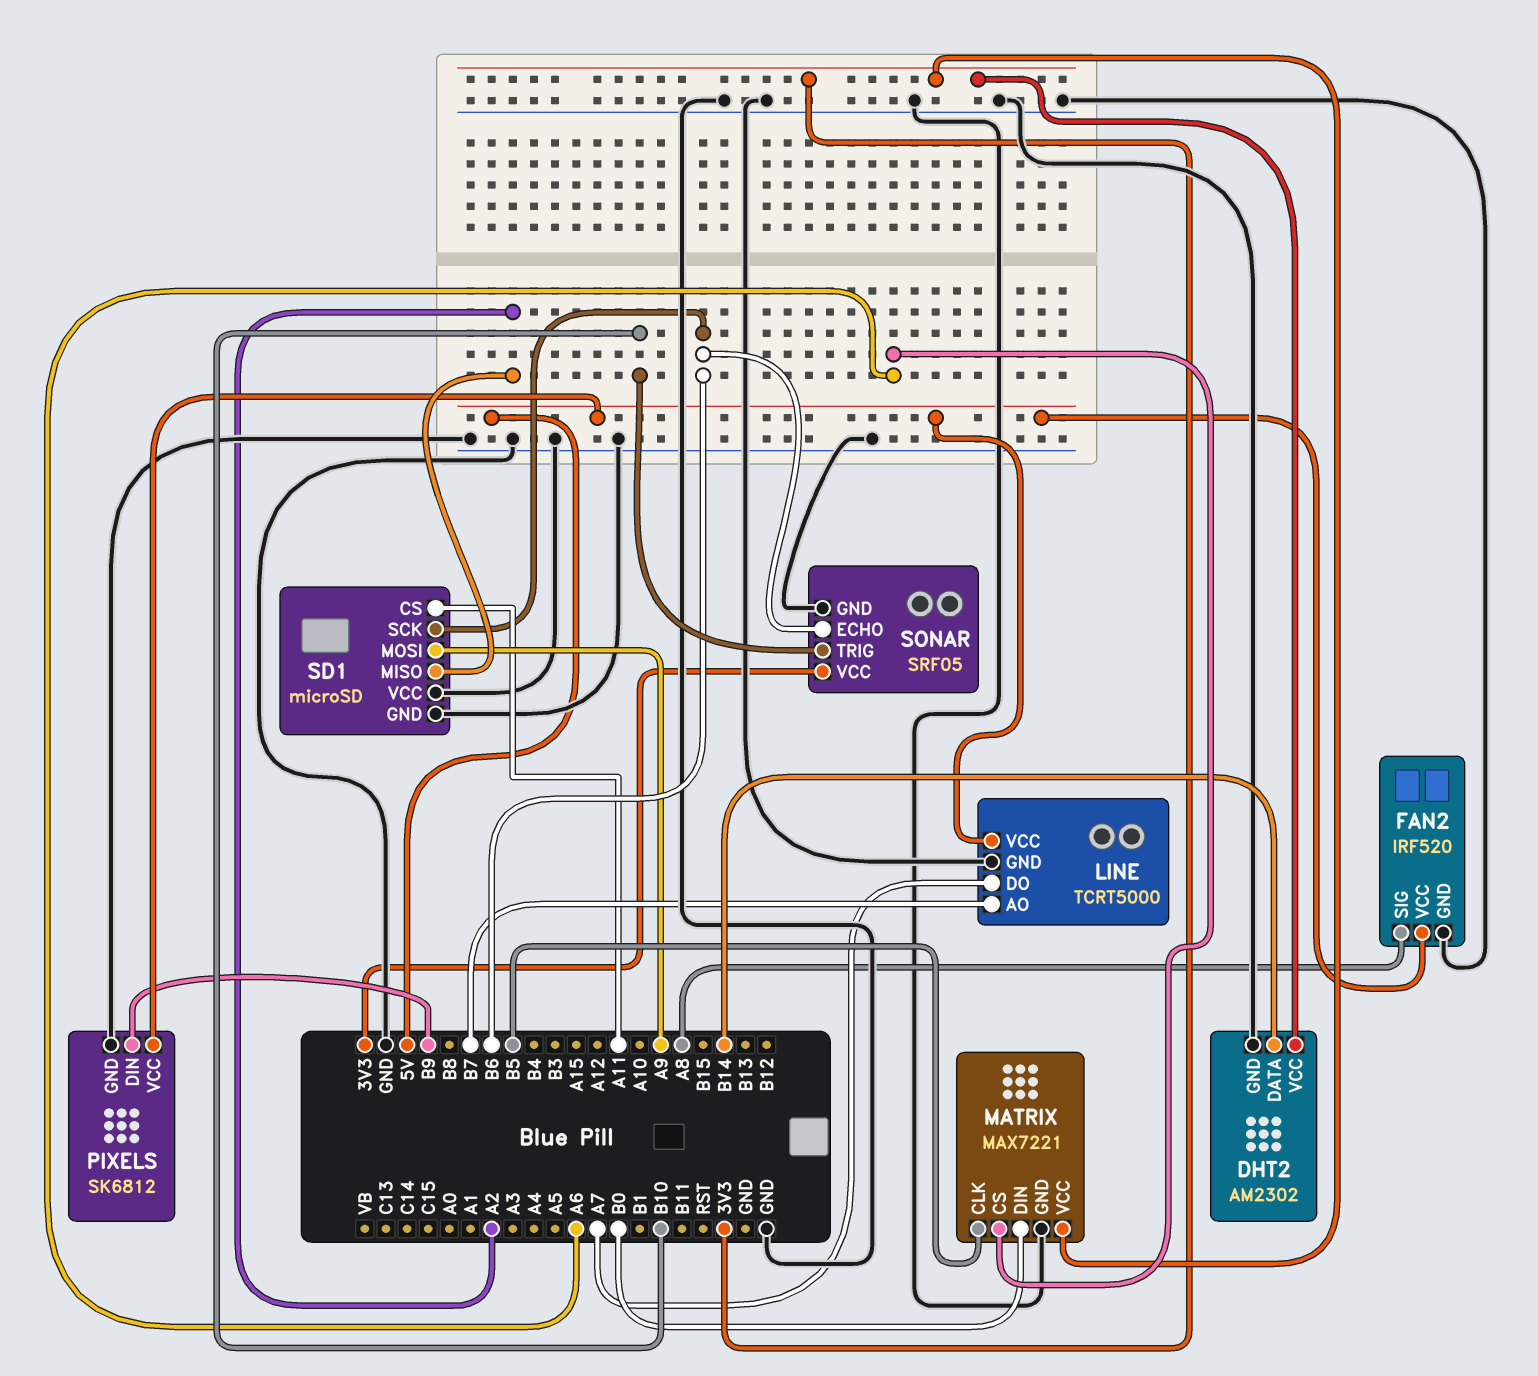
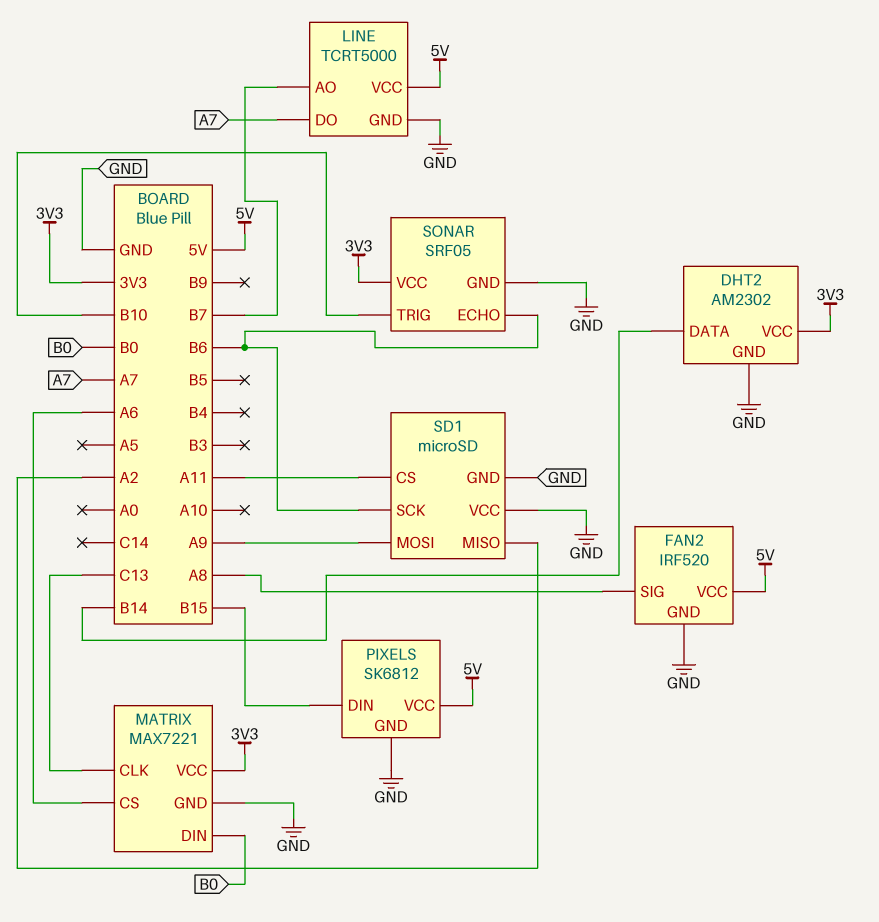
MATRIX pin CLK: B5 -> C13
PIXELS pin DIN: B9 -> B15

